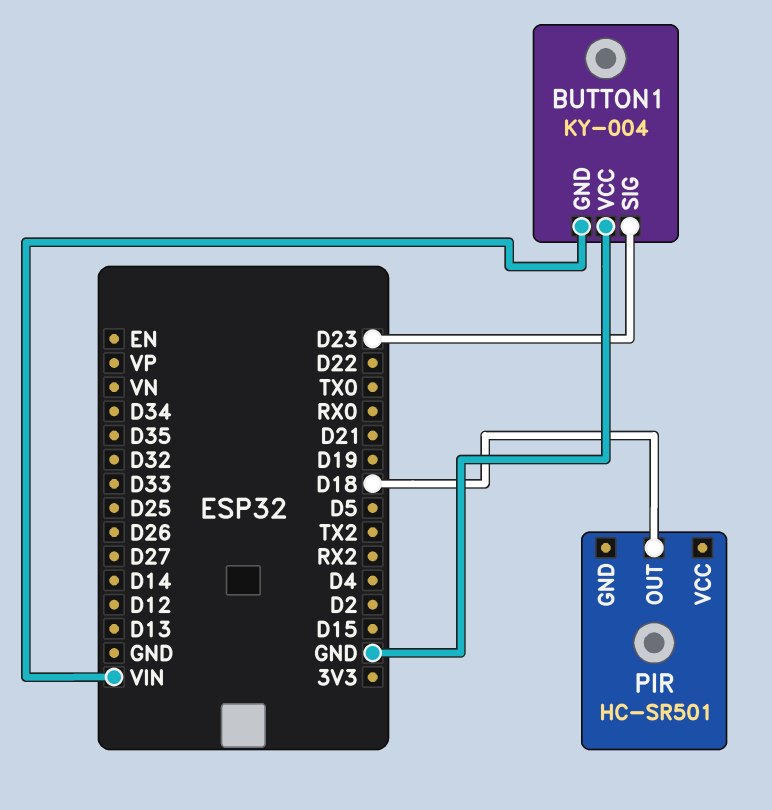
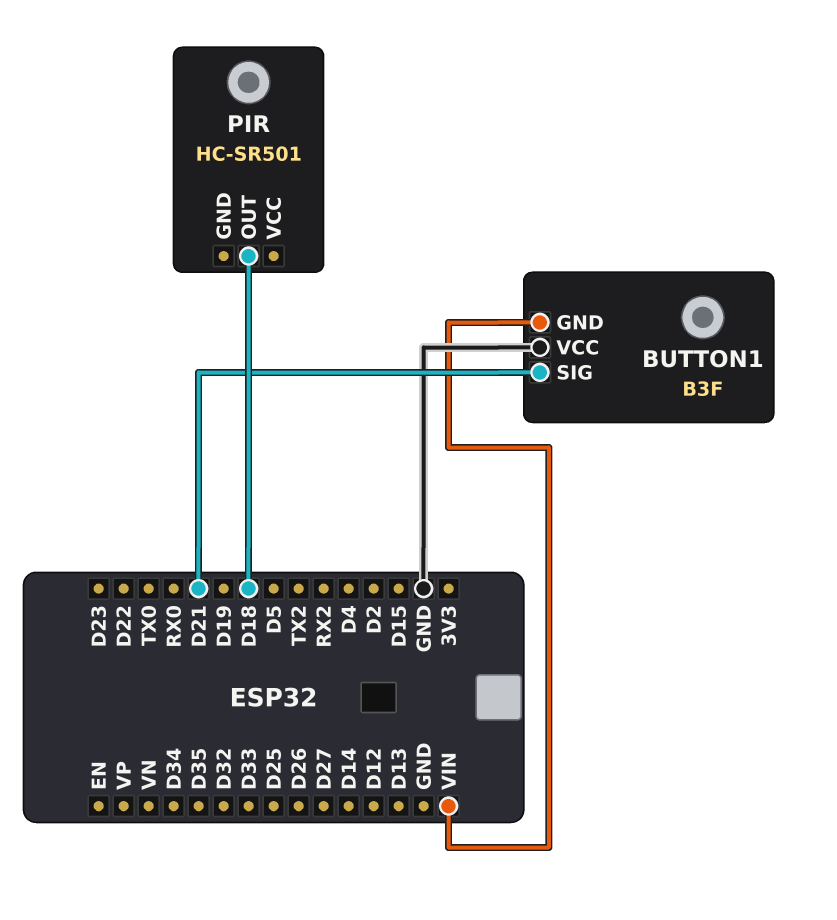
BUTTON1: KY-004 -> B3F
BUTTON1 pin SIG: D23 -> D21

